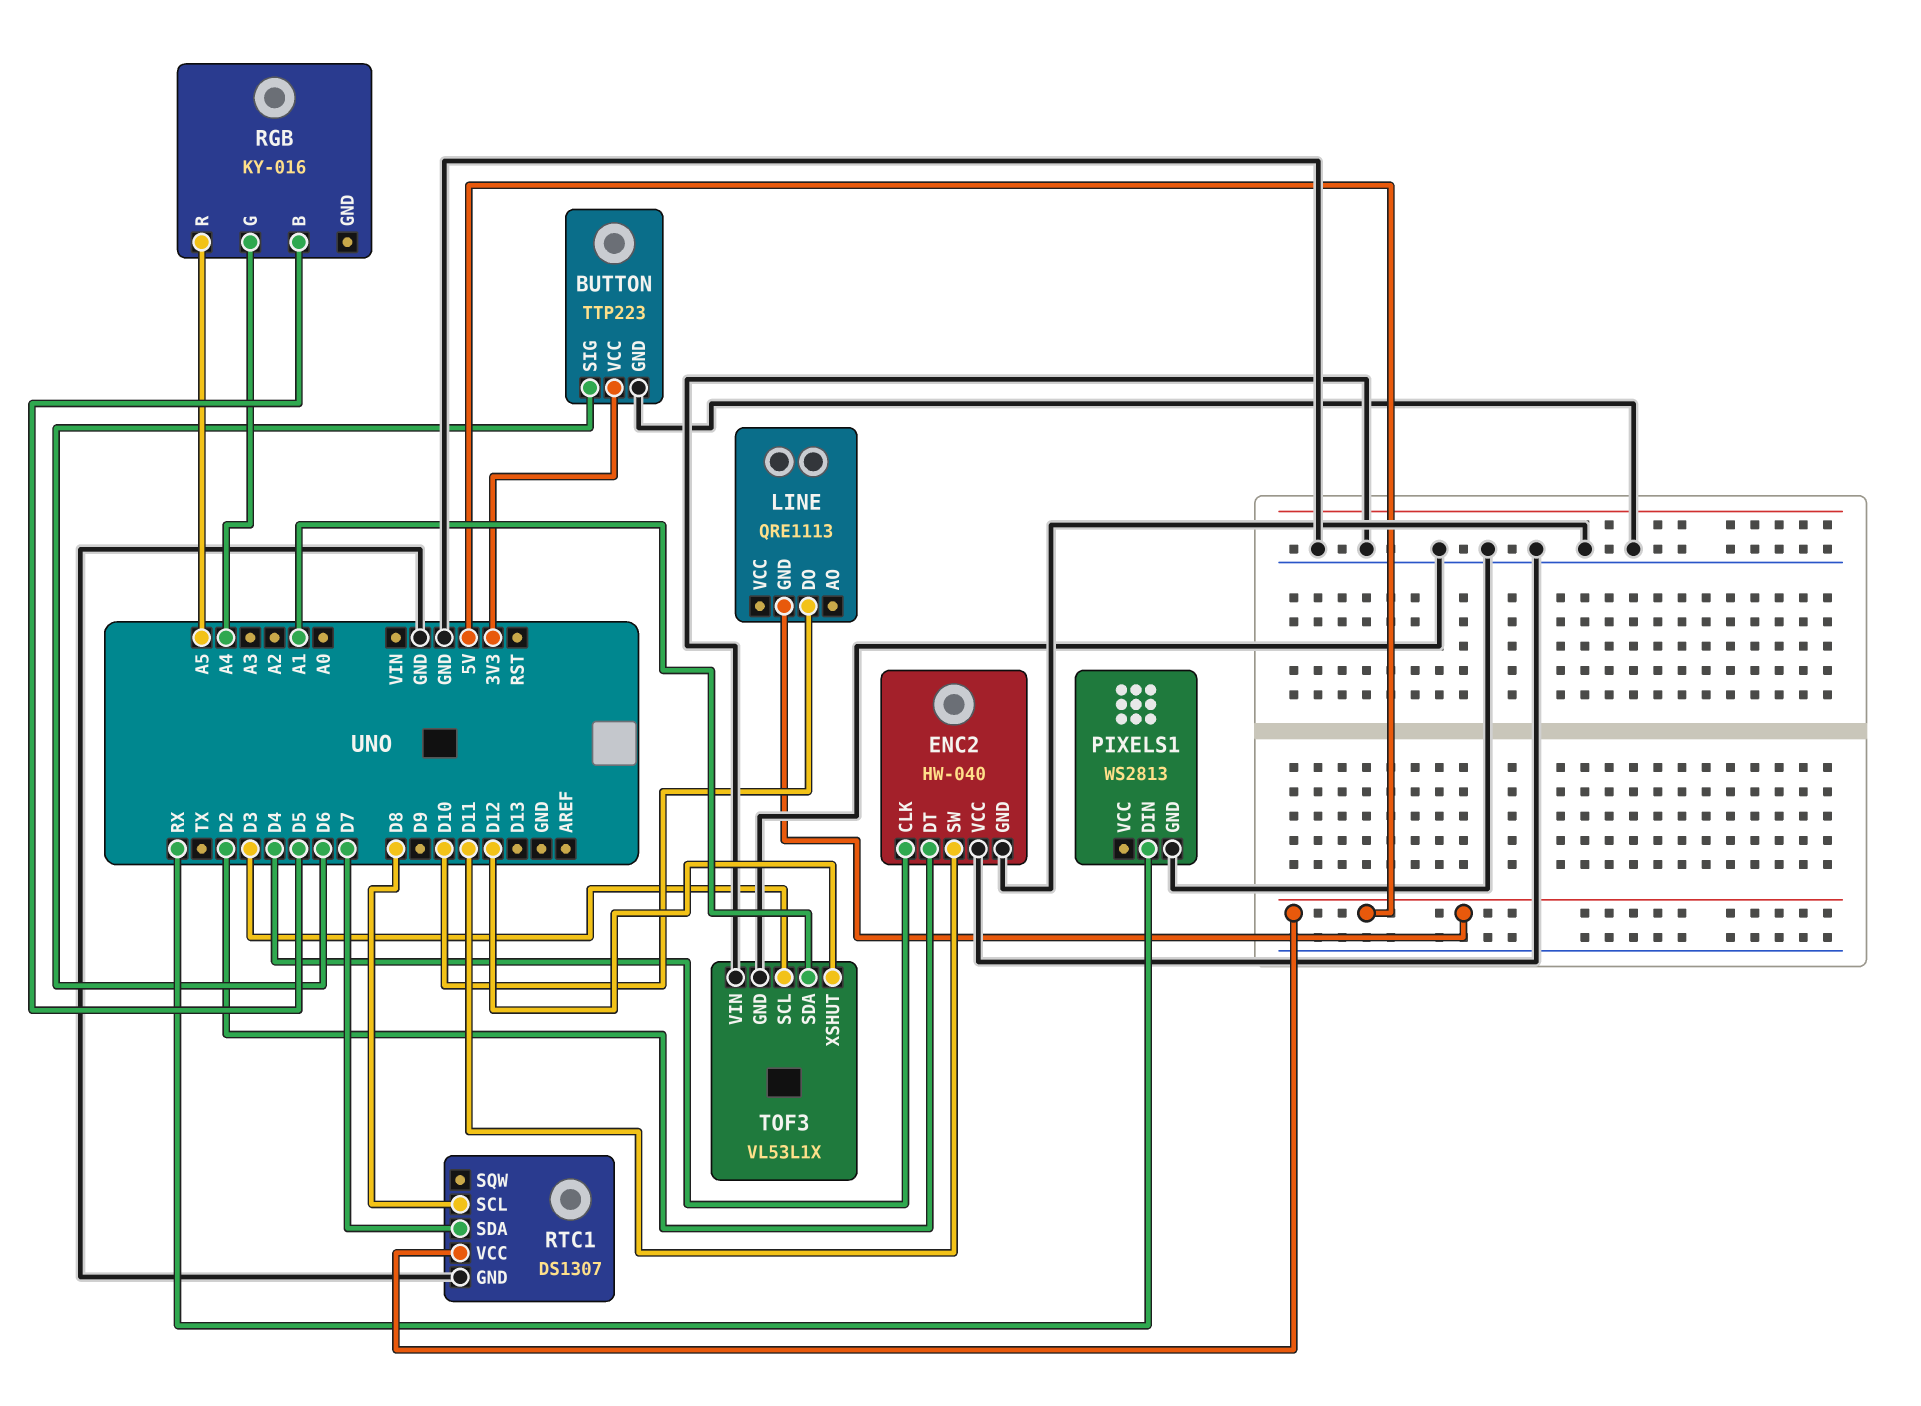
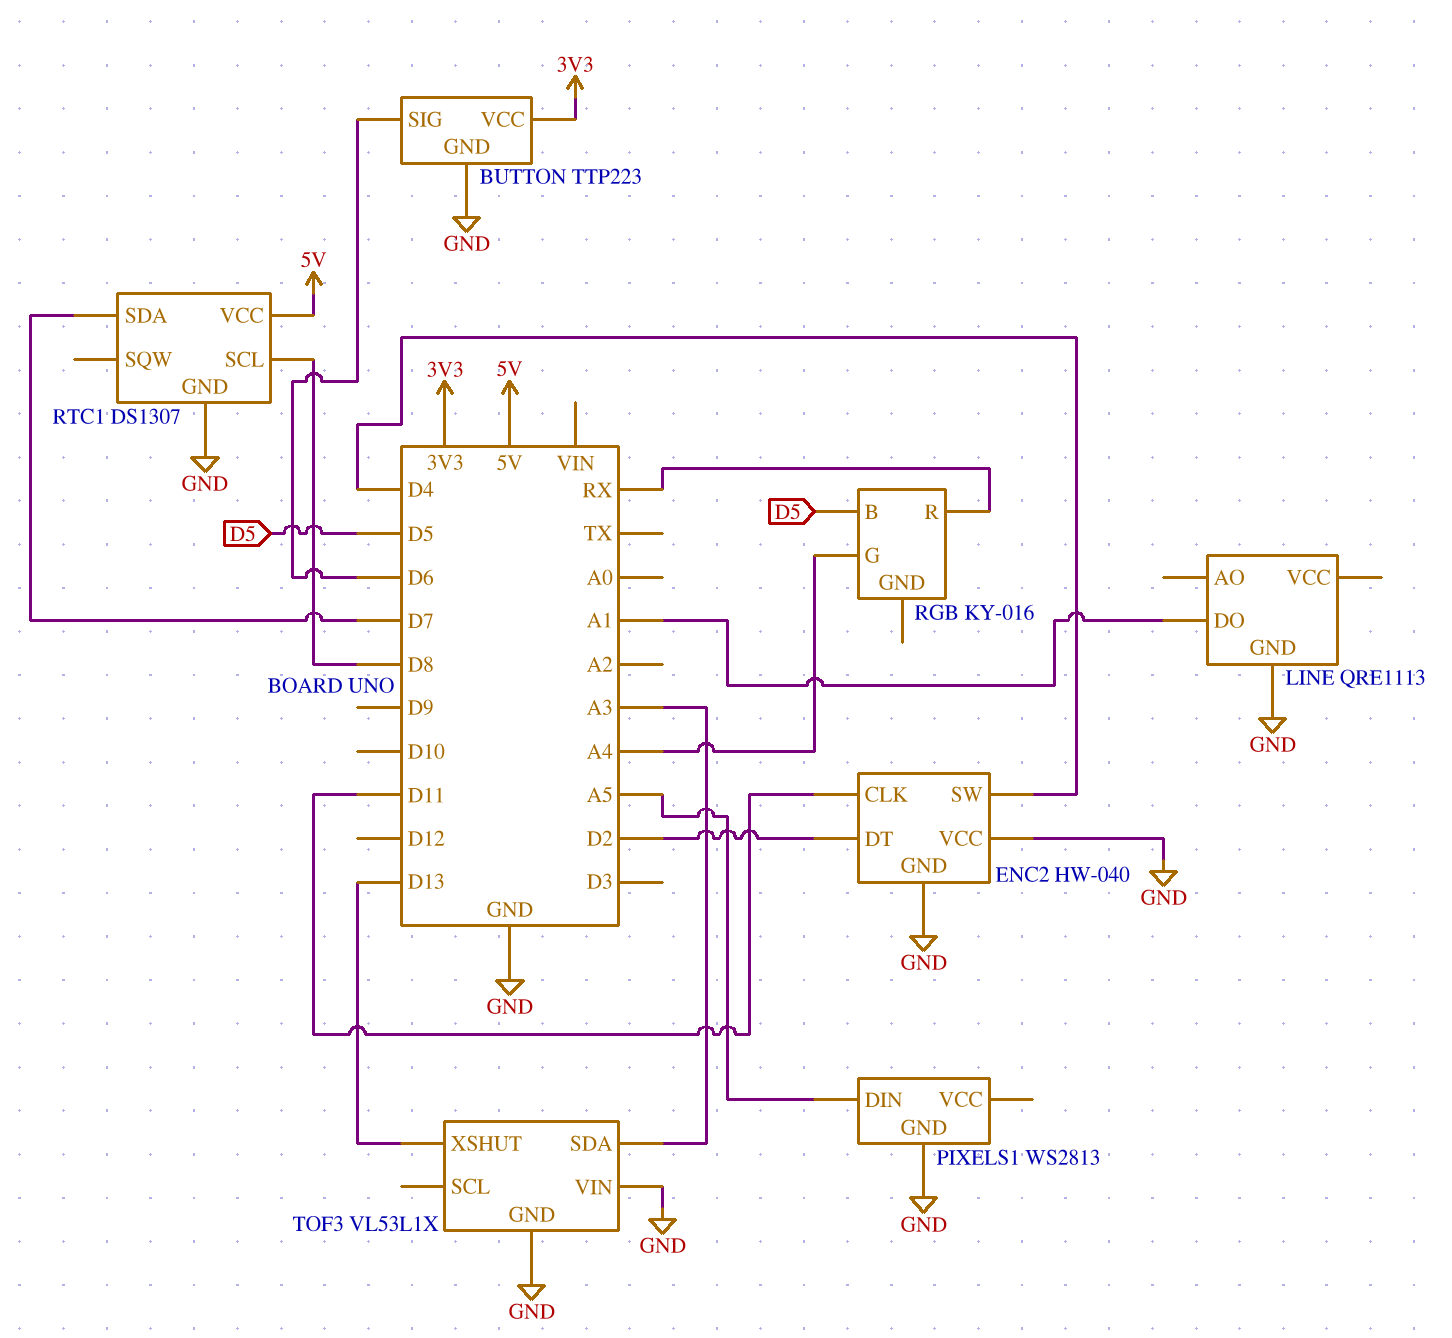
ENC2 pin CLK: D4 -> D11
ENC2 pin SW: D11 -> D4
LINE pin DO: D10 -> A1
LINE pin GND: 5V -> GND
PIXELS1 pin DIN: RX -> A5
RGB pin R: A5 -> RX
TOF3 pin SCL: D3 -> none
TOF3 pin SDA: A1 -> A3
TOF3 pin XSHUT: D12 -> D13

